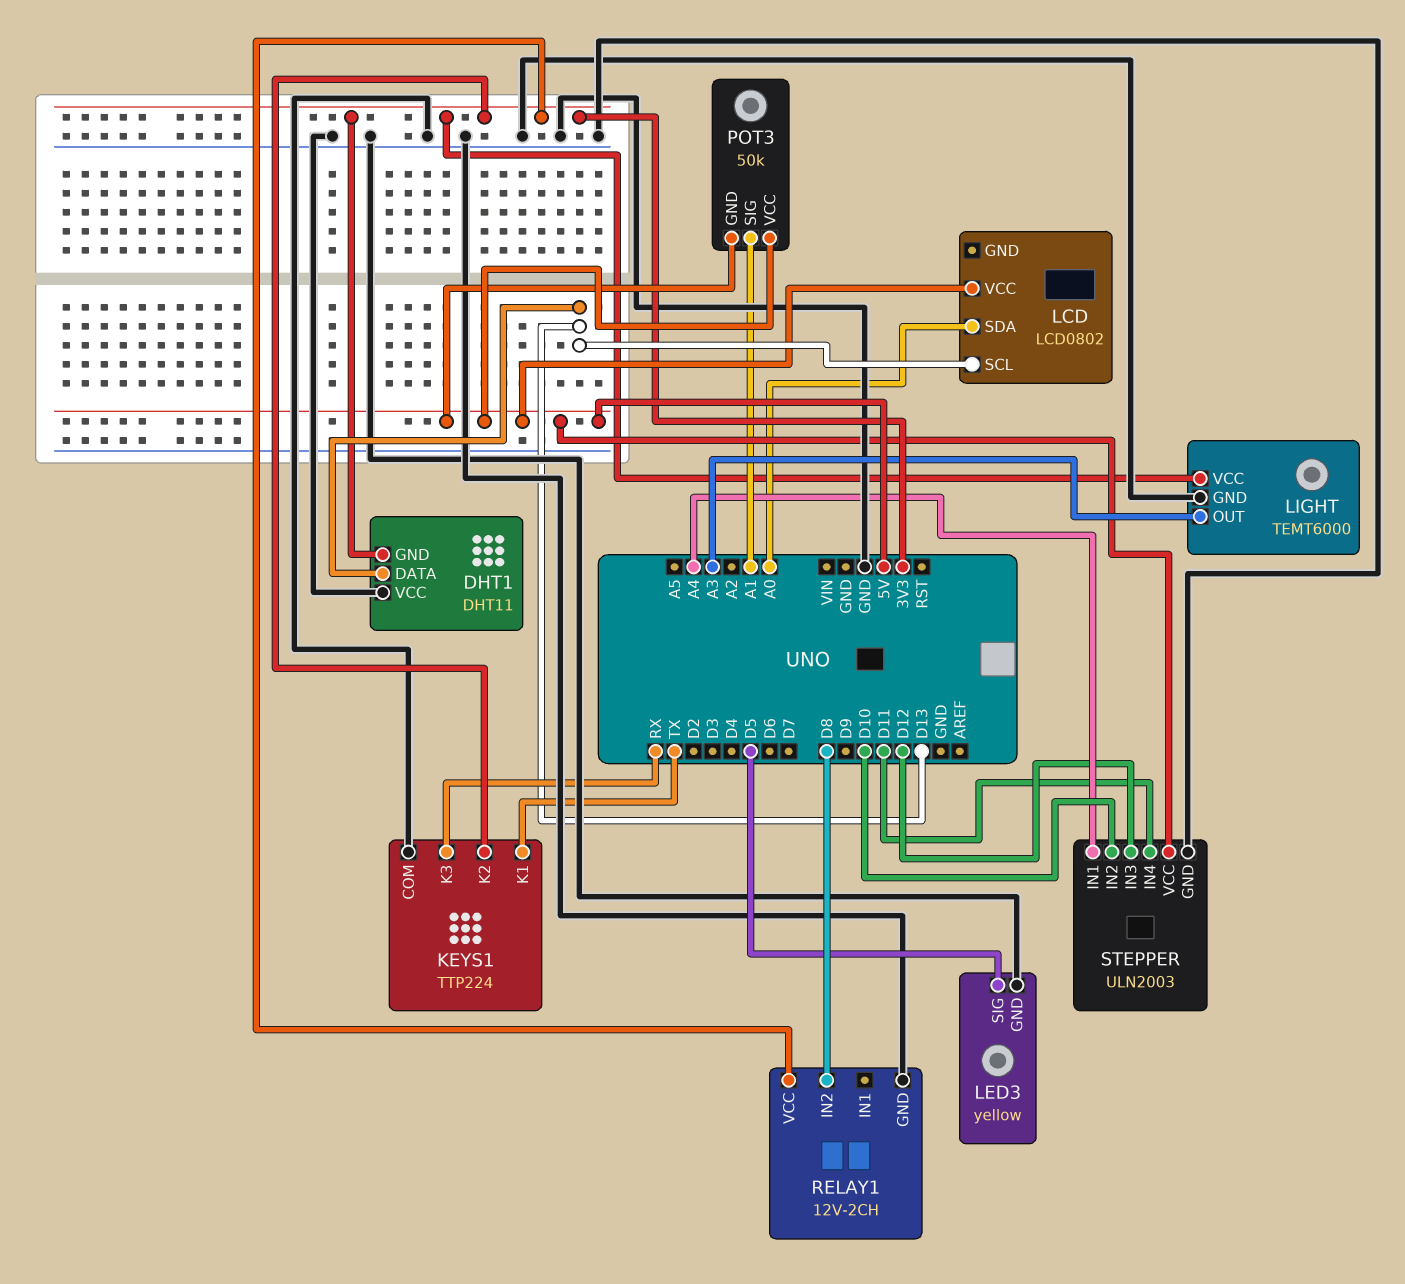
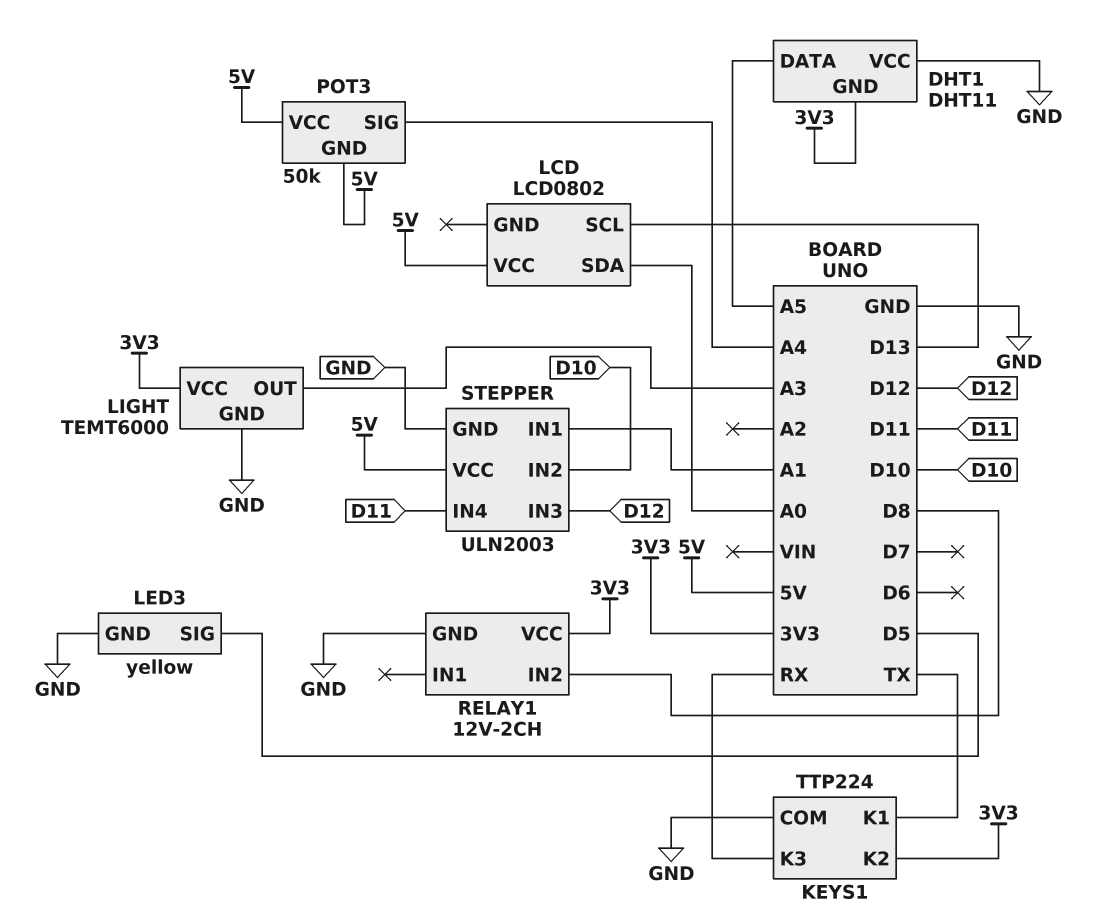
DHT1 pin DATA: D13 -> A5
POT3 pin SIG: A1 -> A4
STEPPER pin IN1: A4 -> A1

